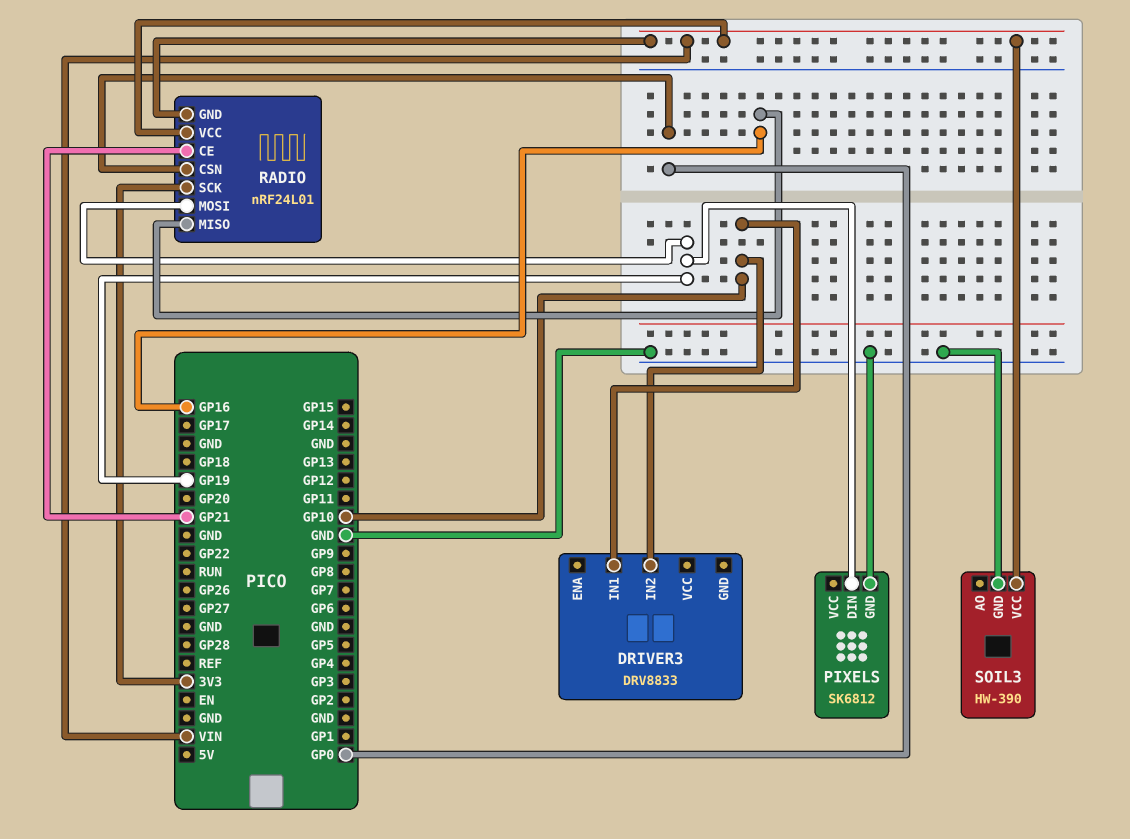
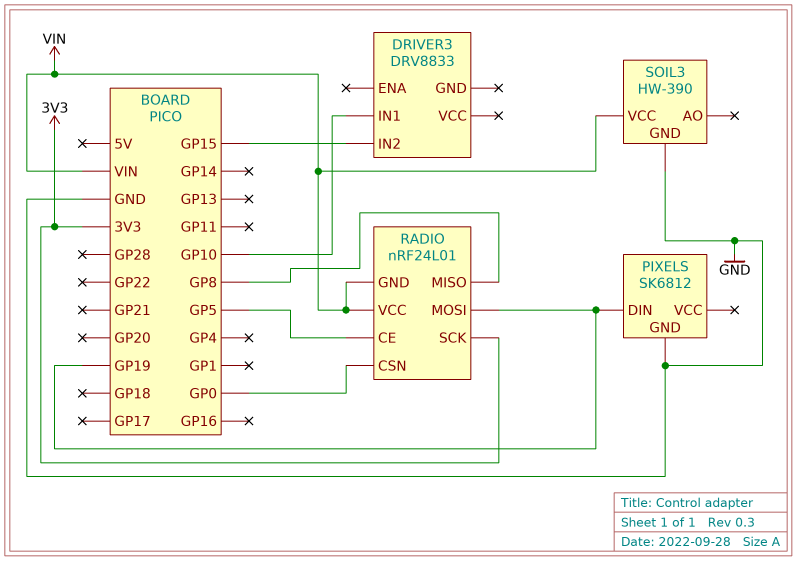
DRIVER3 pin IN2: GP10 -> GP15
RADIO pin CE: GP21 -> GP5
RADIO pin MISO: GP16 -> GP8

